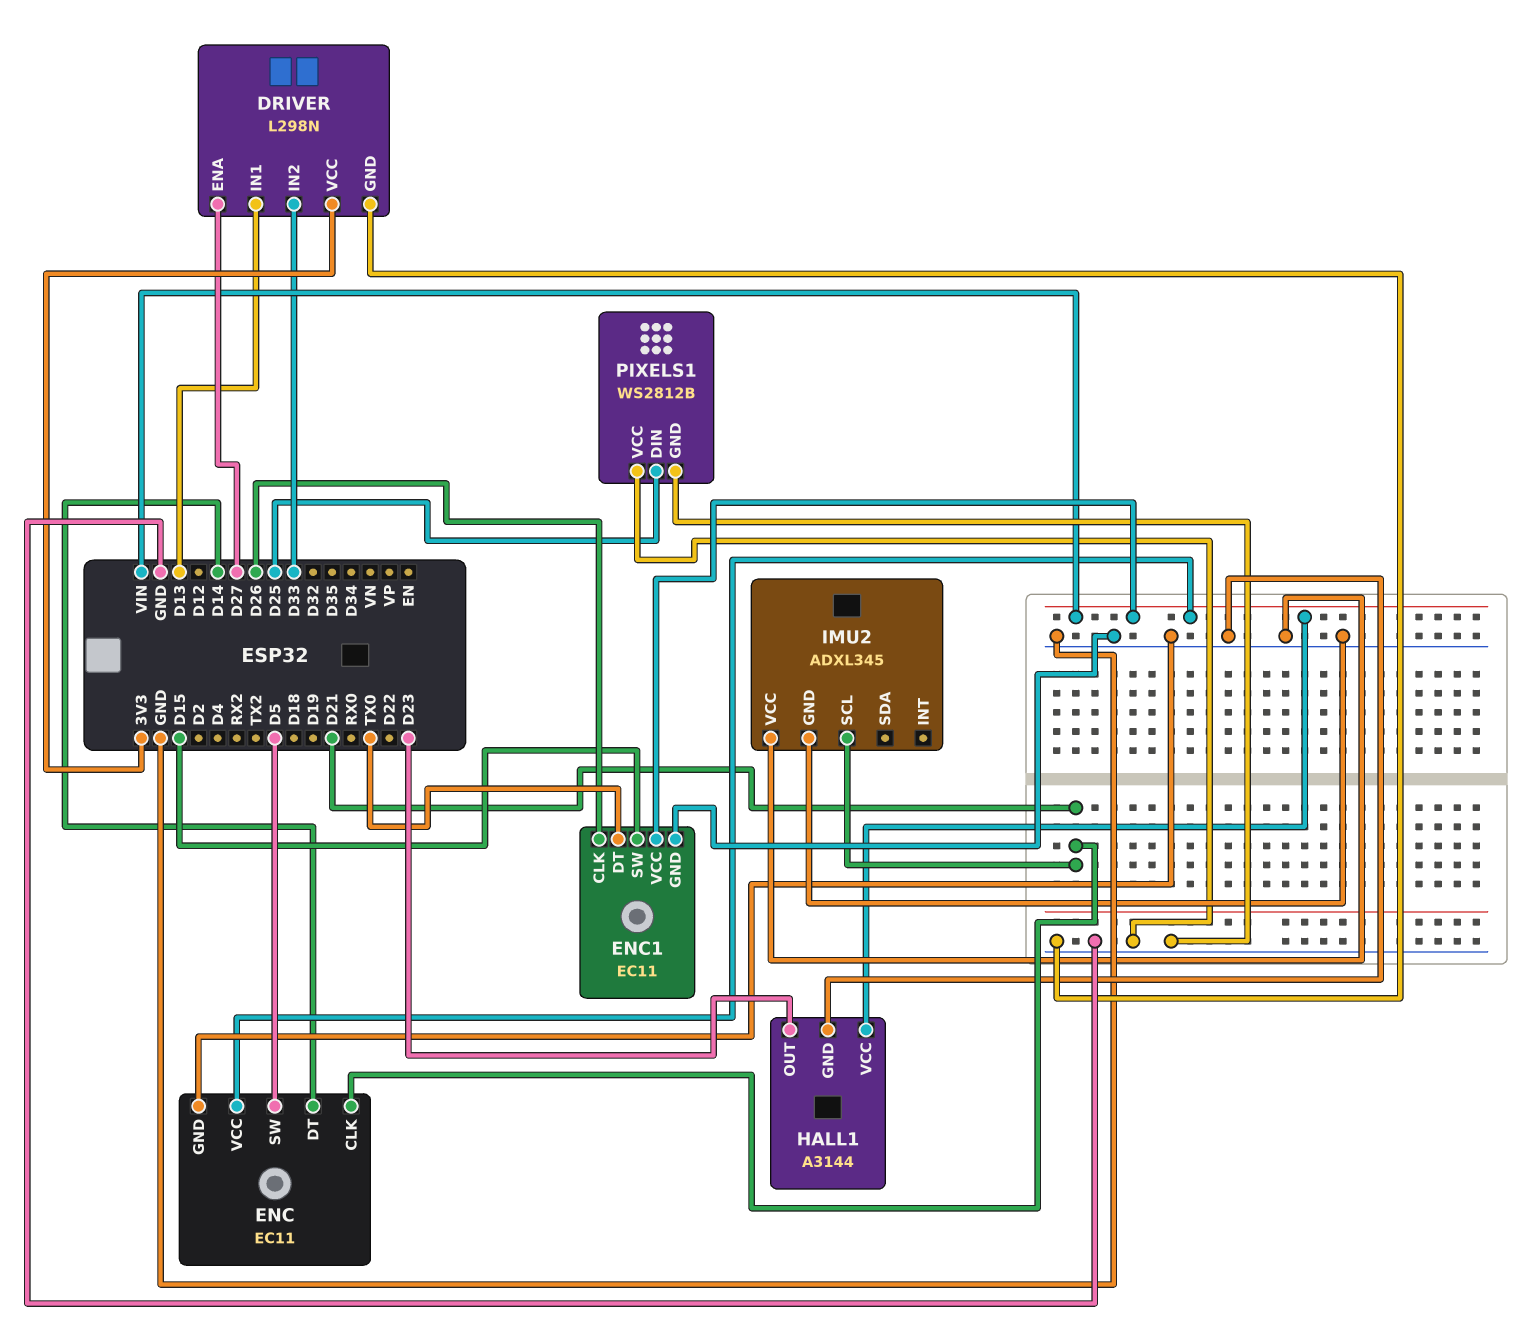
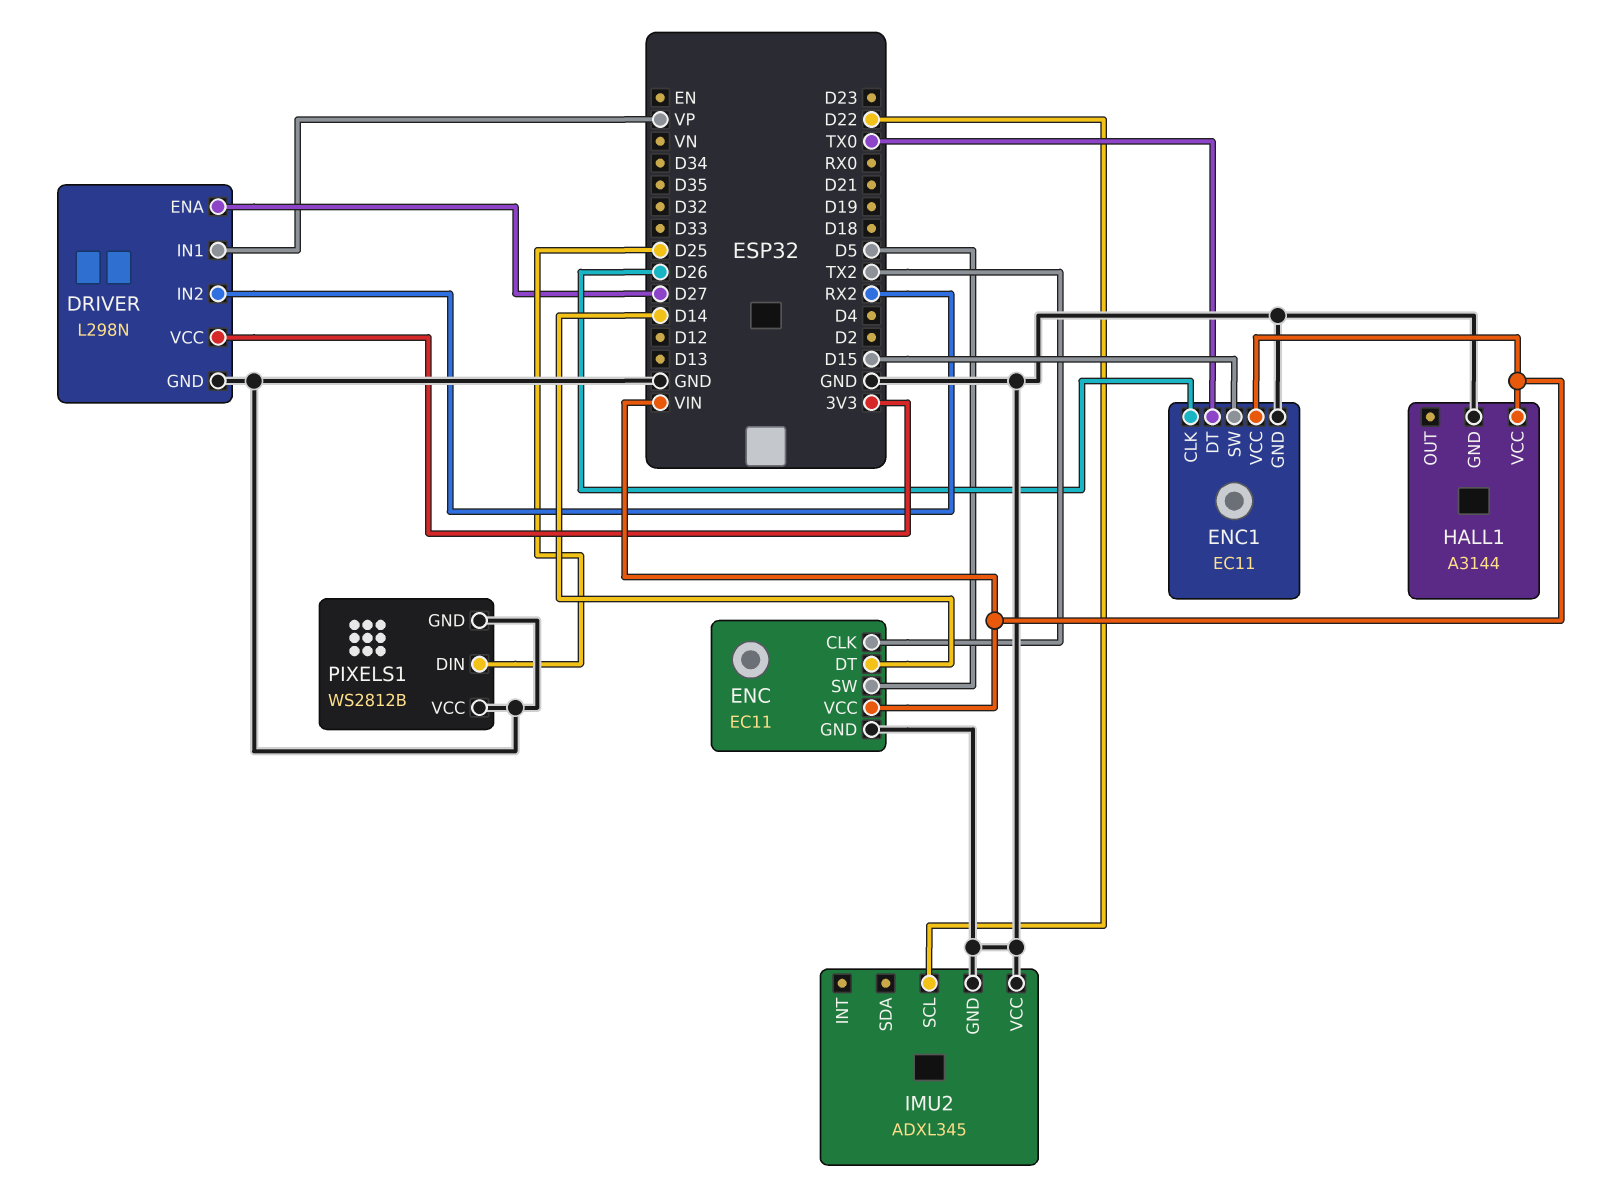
DRIVER pin IN1: D13 -> VP
DRIVER pin IN2: D33 -> RX2
ENC pin CLK: D21 -> TX2
HALL1 pin OUT: D23 -> none
IMU2 pin SCL: D21 -> D22

